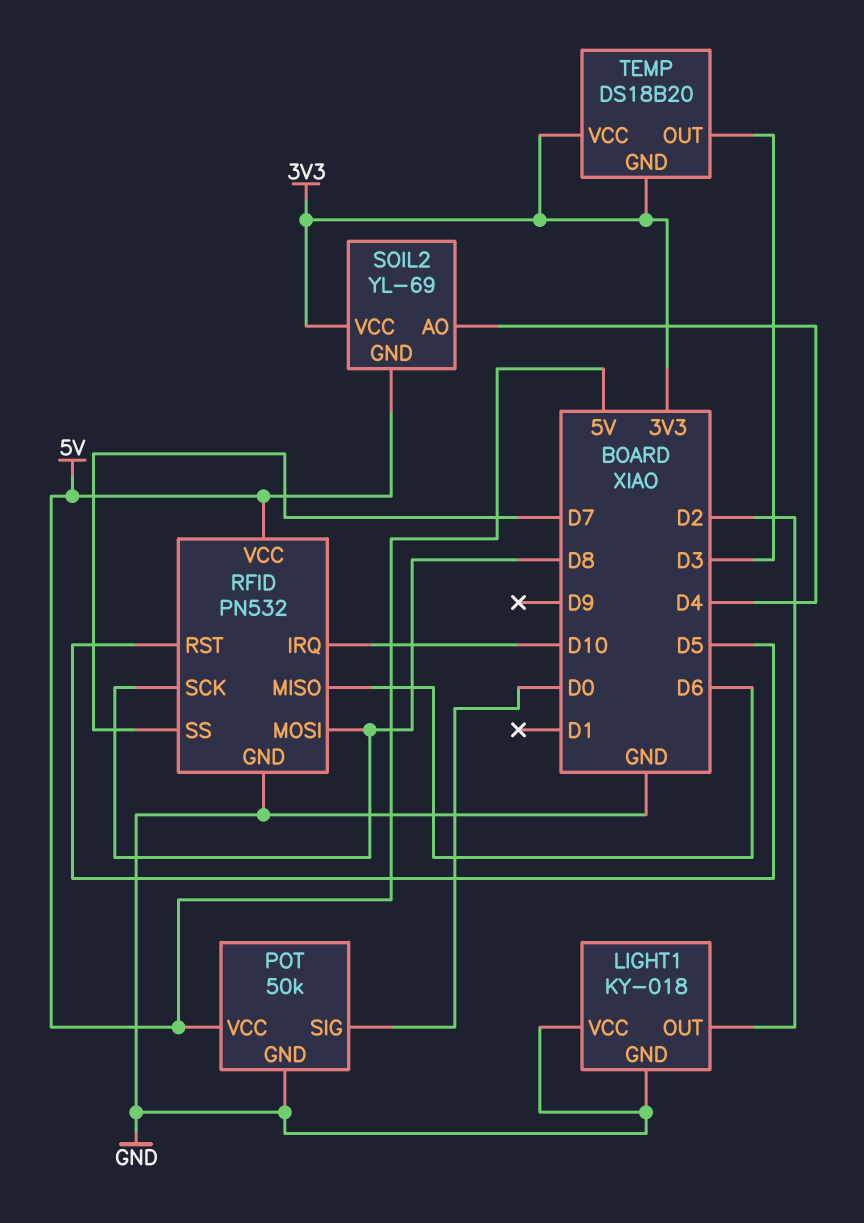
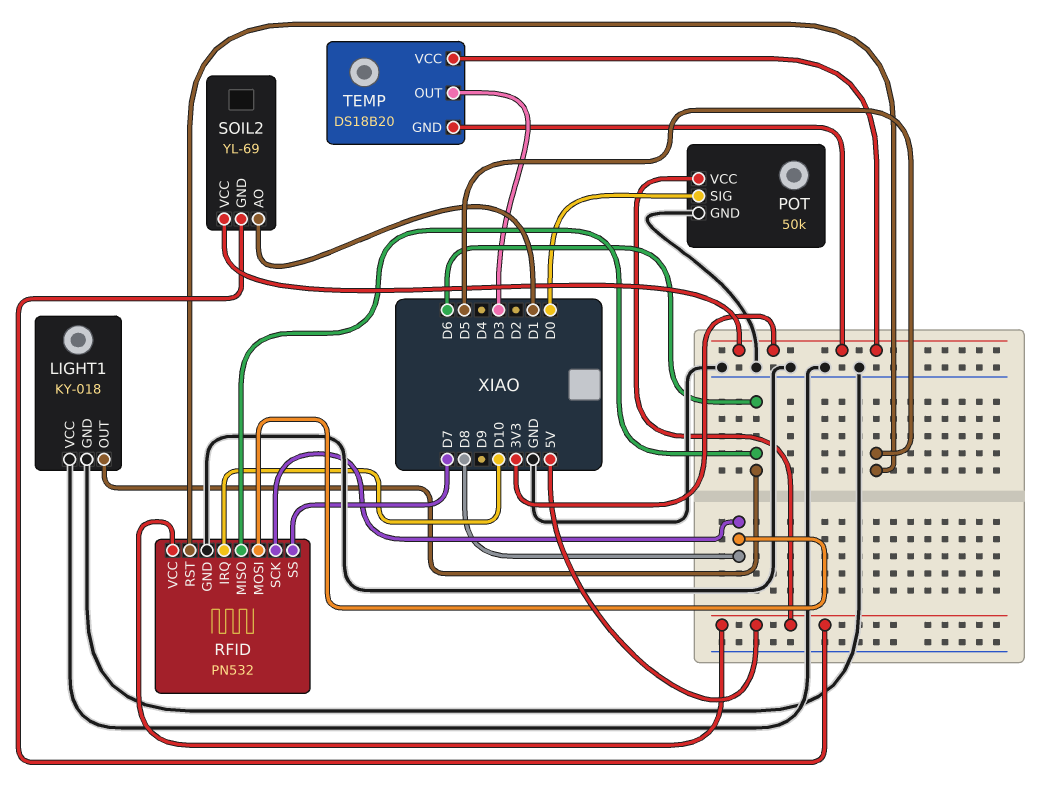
LIGHT1 pin OUT: D2 -> D6
SOIL2 pin AO: D4 -> D1

